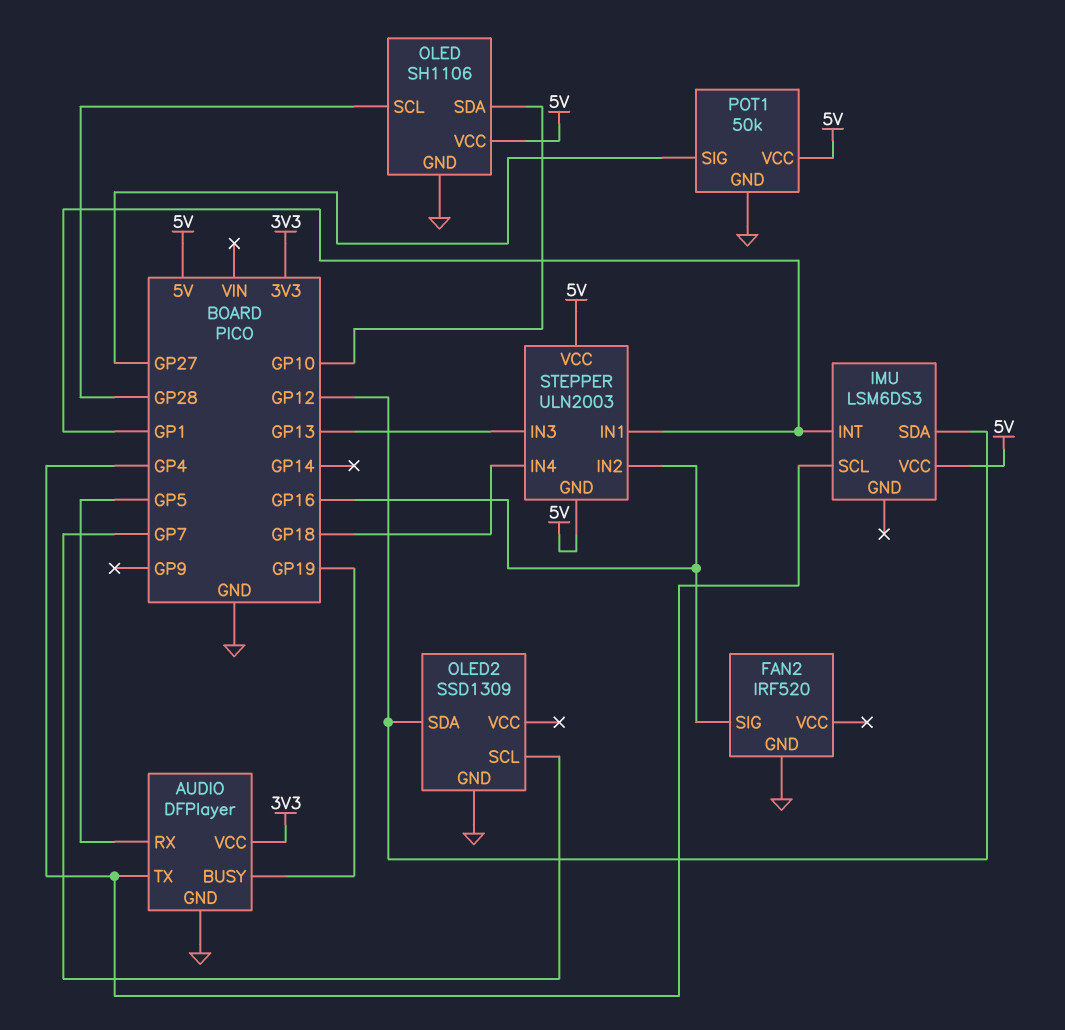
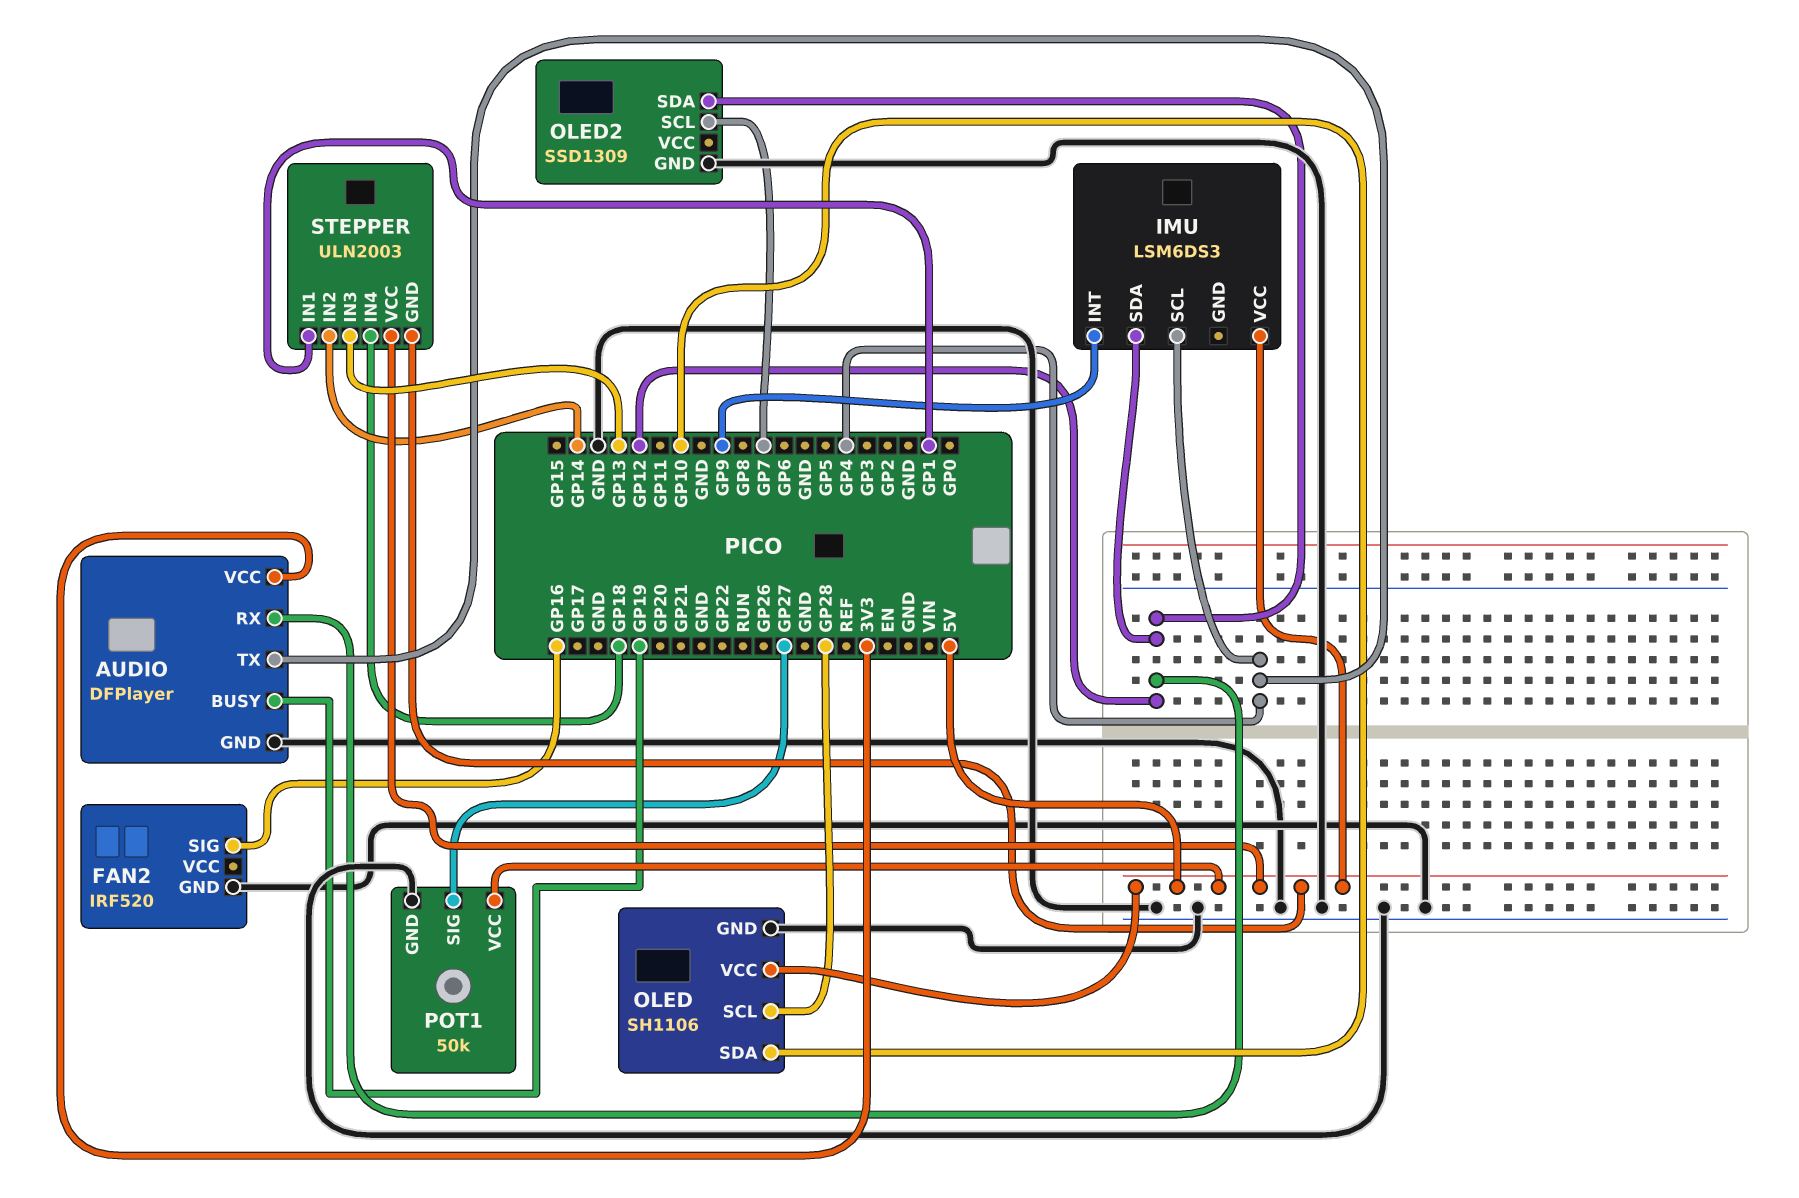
AUDIO pin RX: GP5 -> GP12
IMU pin INT: GP1 -> GP9
STEPPER pin IN2: GP16 -> GP14

